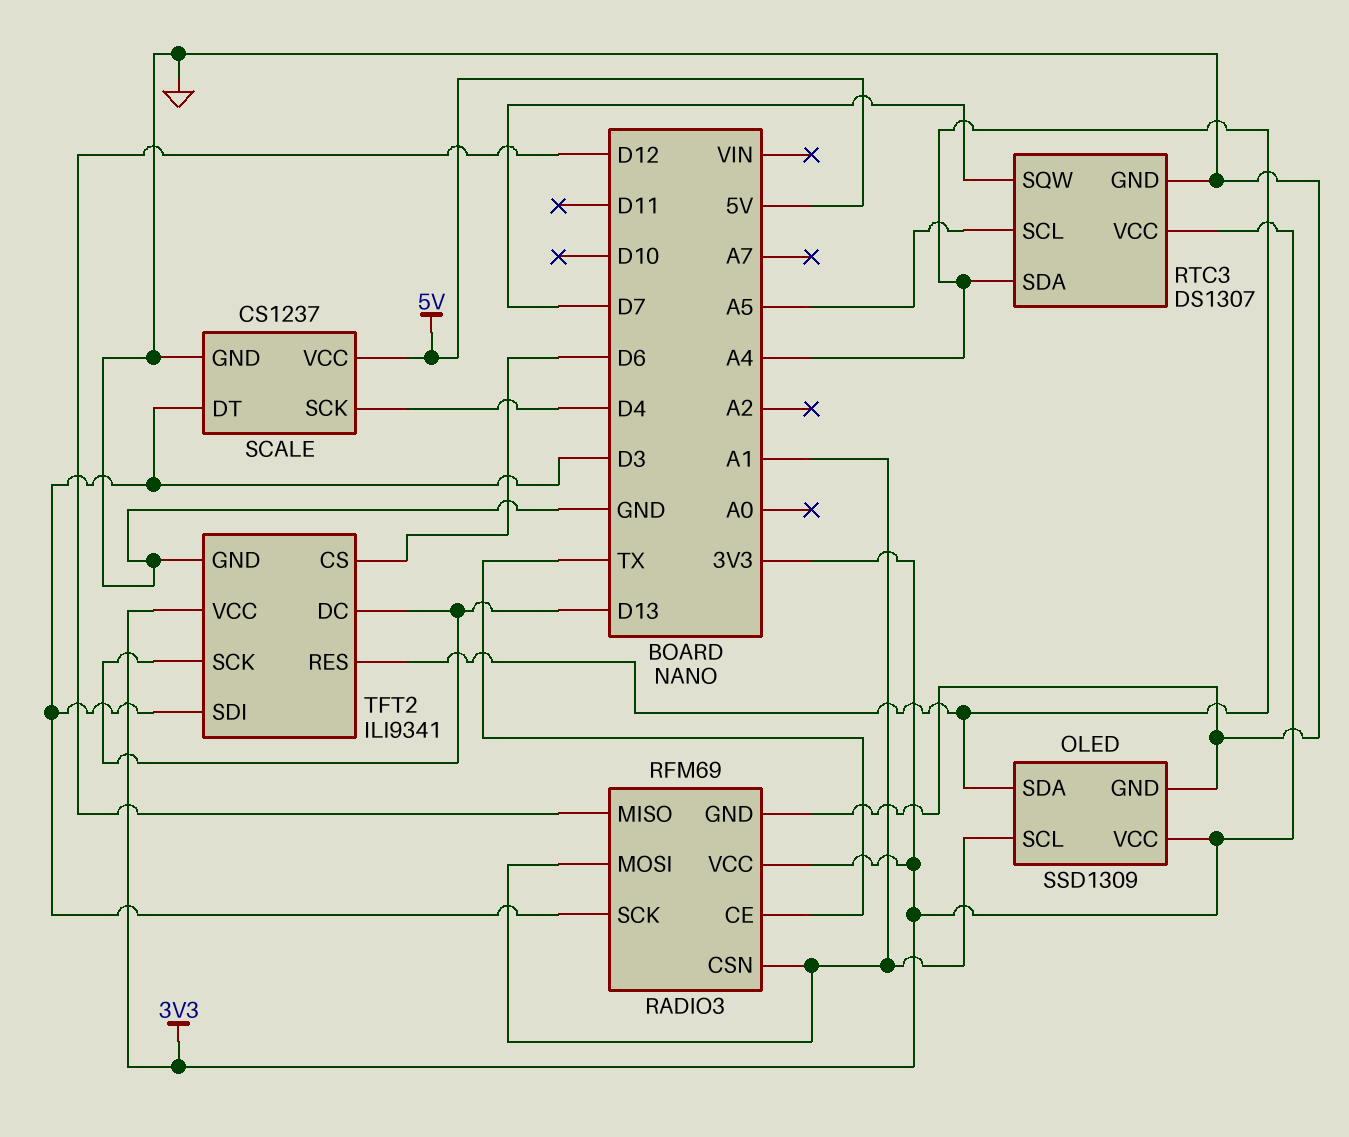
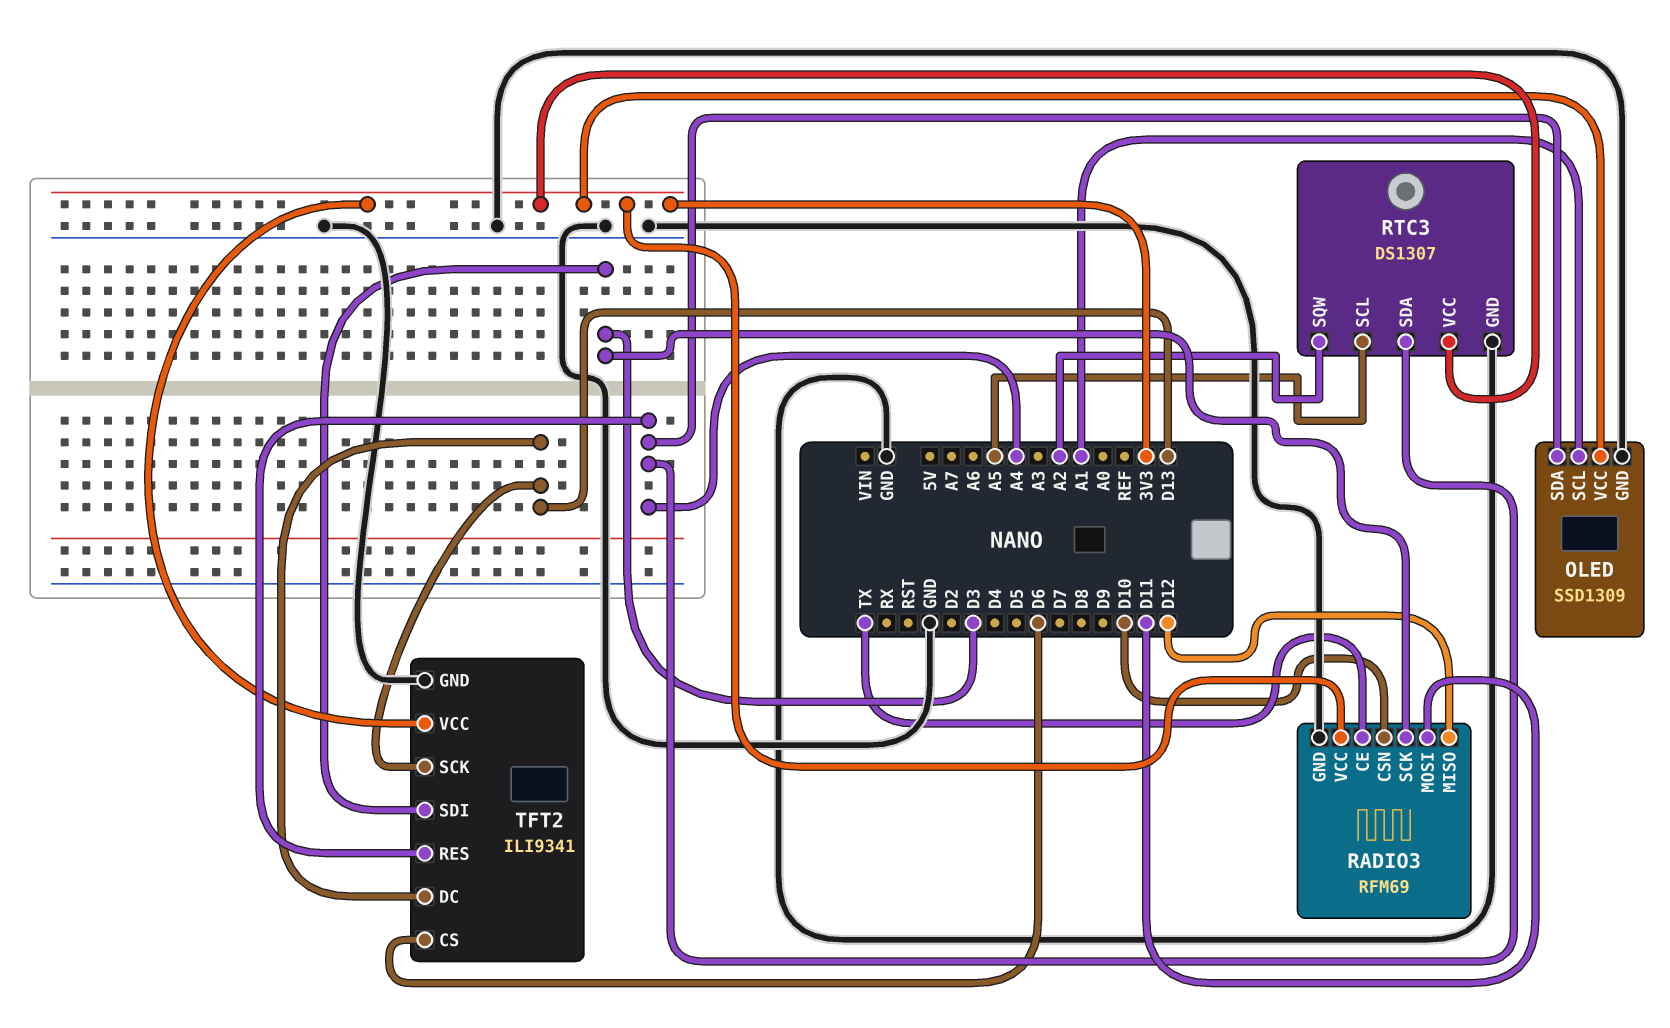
RADIO3 pin CSN: A1 -> D10
RADIO3 pin MOSI: A1 -> D11
RTC3 pin SQW: D7 -> A2
SCALE: CS1237 -> none
SCALE pin DT: D3 -> none
SCALE pin GND: GND -> none
SCALE pin SCK: D4 -> none
SCALE pin VCC: 5V -> none

